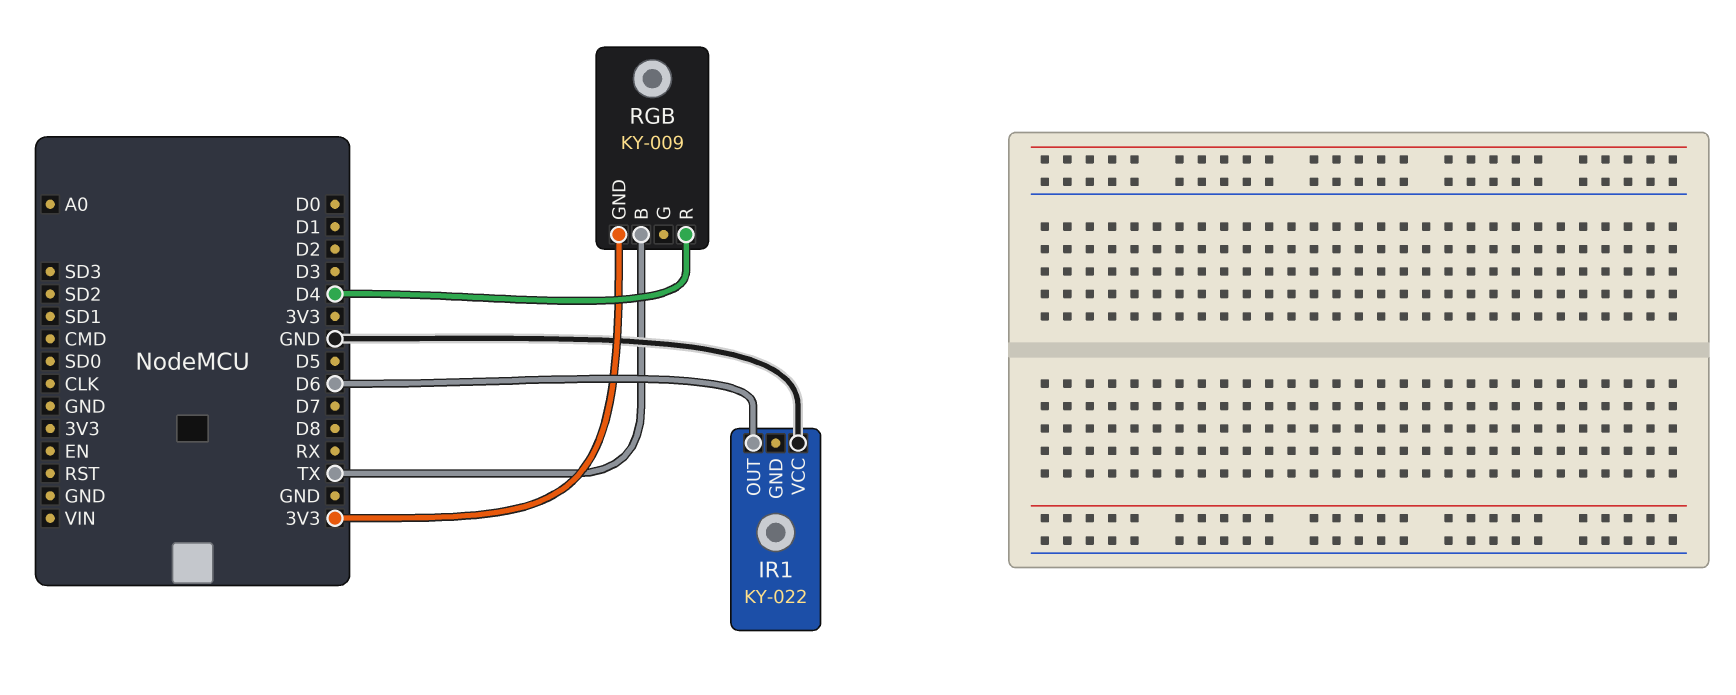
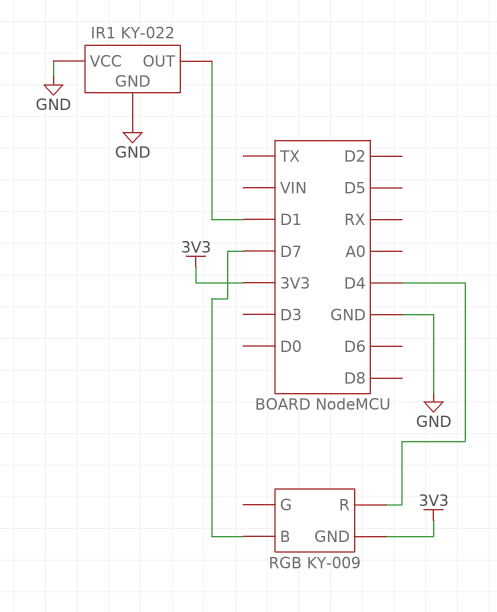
IR1 pin GND: none -> GND
IR1 pin OUT: D6 -> D1
RGB pin B: TX -> D7

